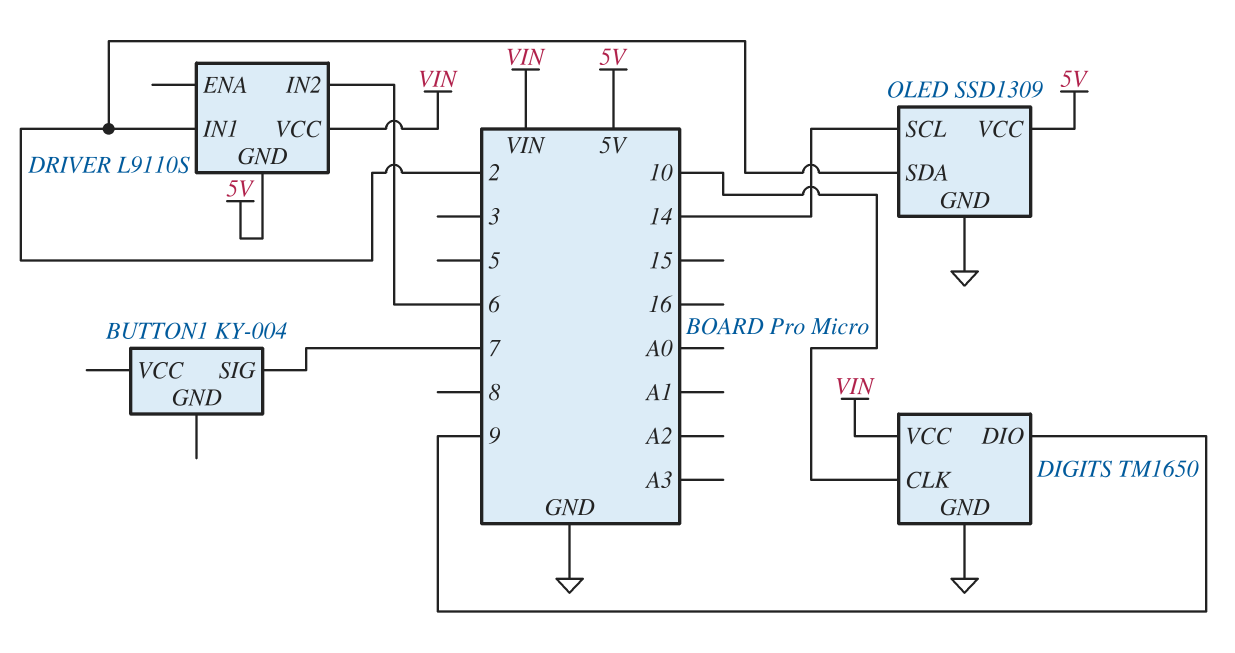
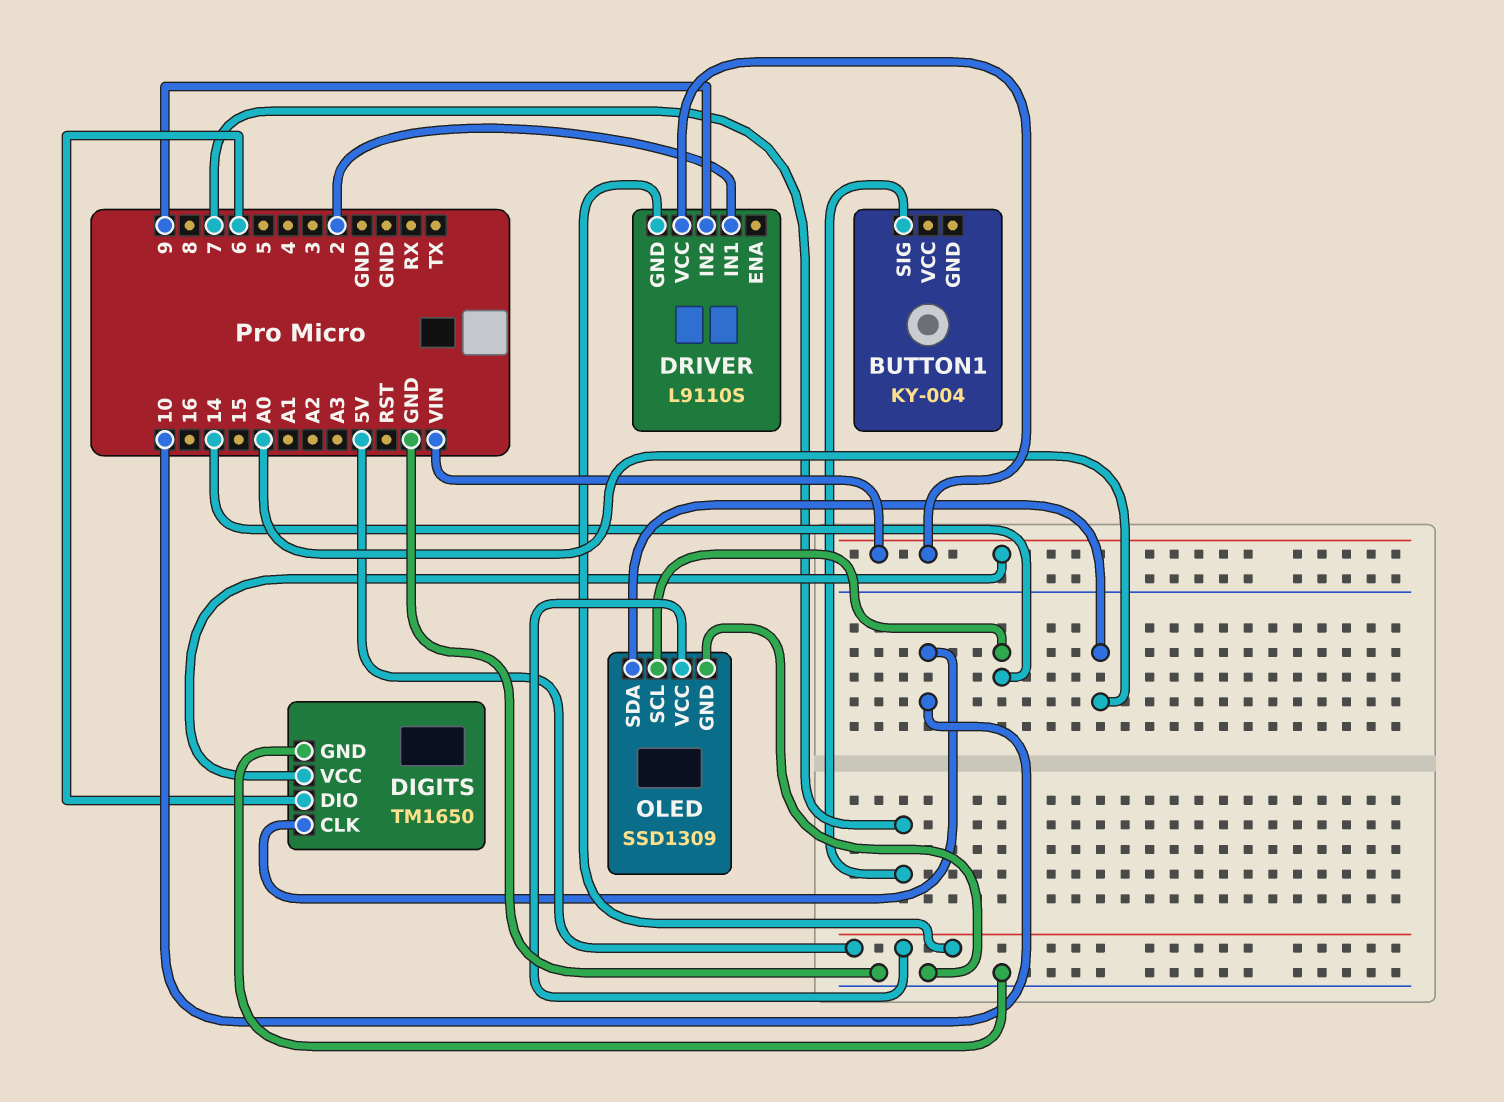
DIGITS pin DIO: 9 -> 6
DRIVER pin IN2: 6 -> 9
OLED pin SDA: 2 -> A0

